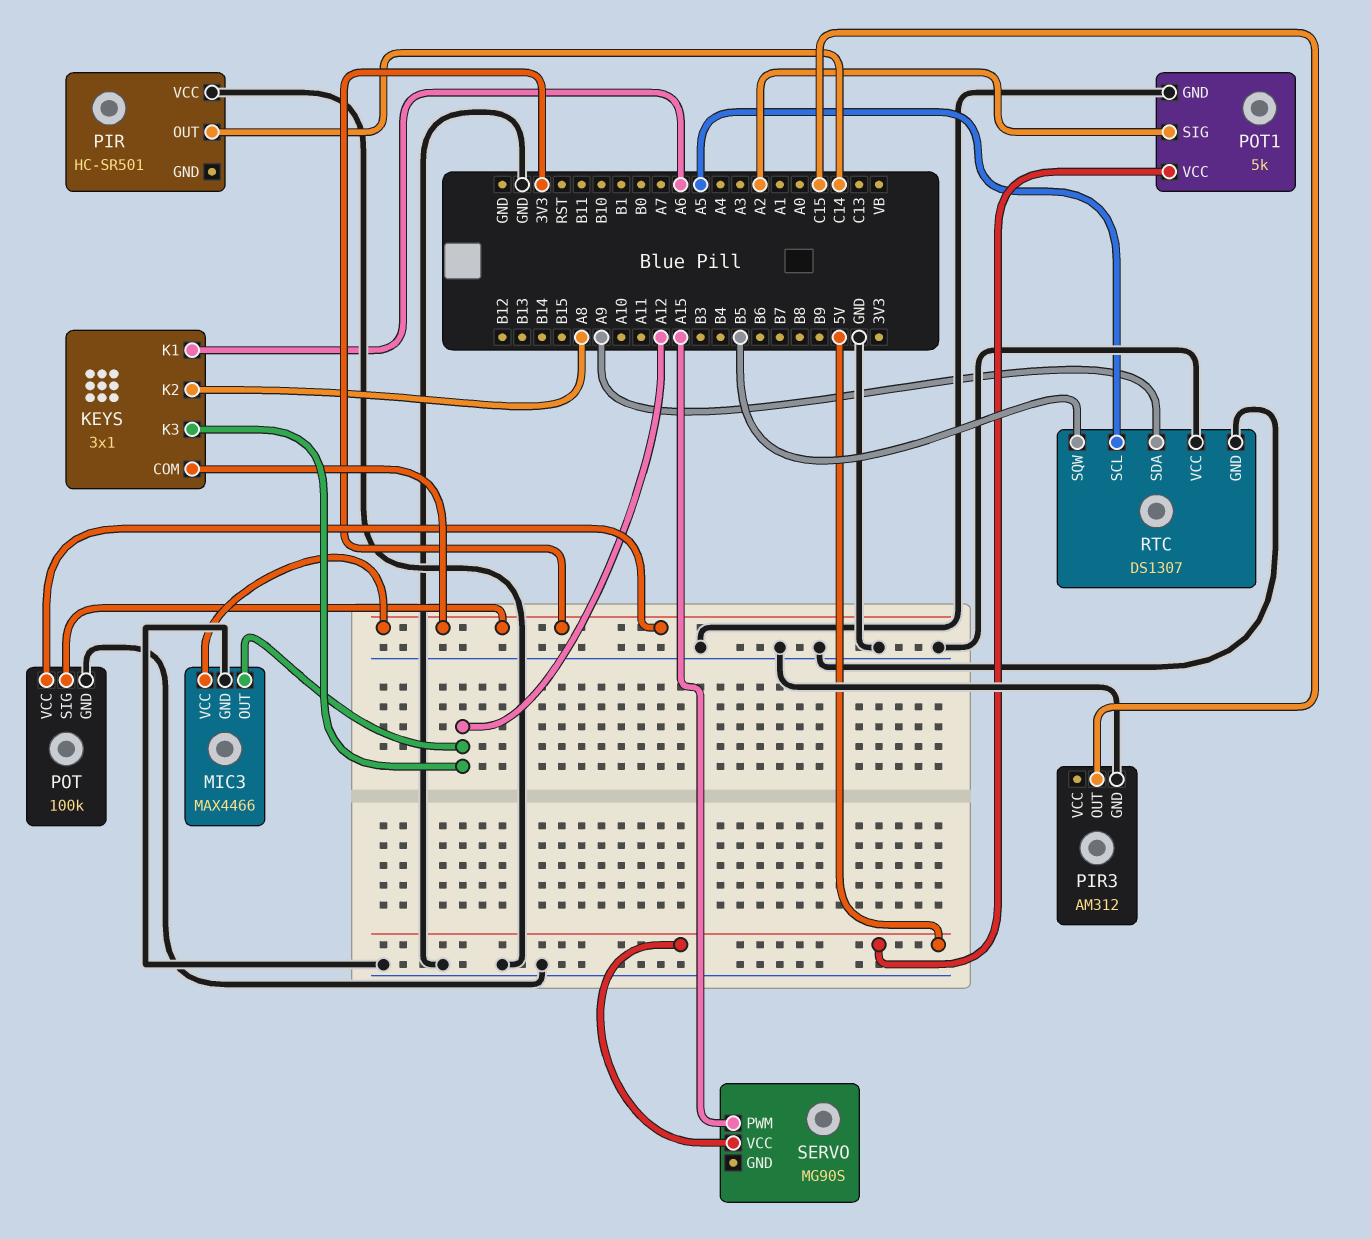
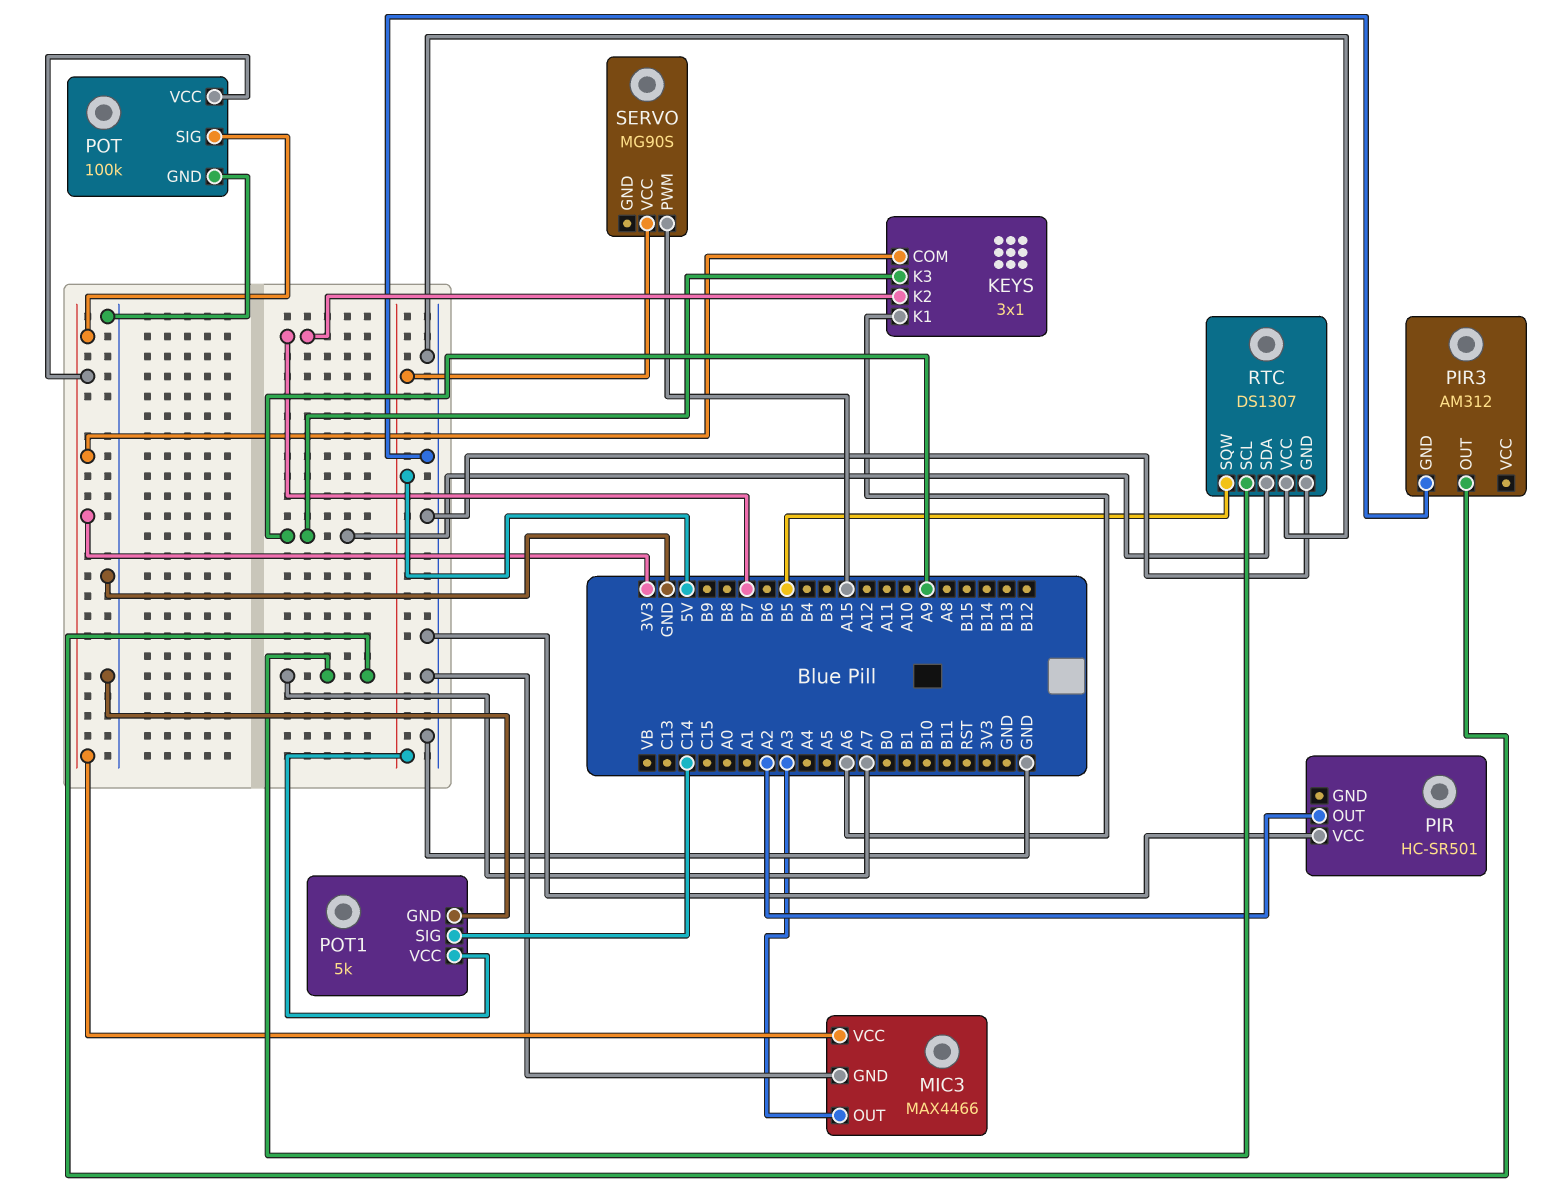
KEYS pin K2: A8 -> B7
KEYS pin K3: A12 -> A9
MIC3 pin OUT: A12 -> A3
PIR pin OUT: C14 -> A2
PIR3 pin OUT: C15 -> A7
POT1 pin SIG: A2 -> C14
RTC pin SCL: A5 -> A7

